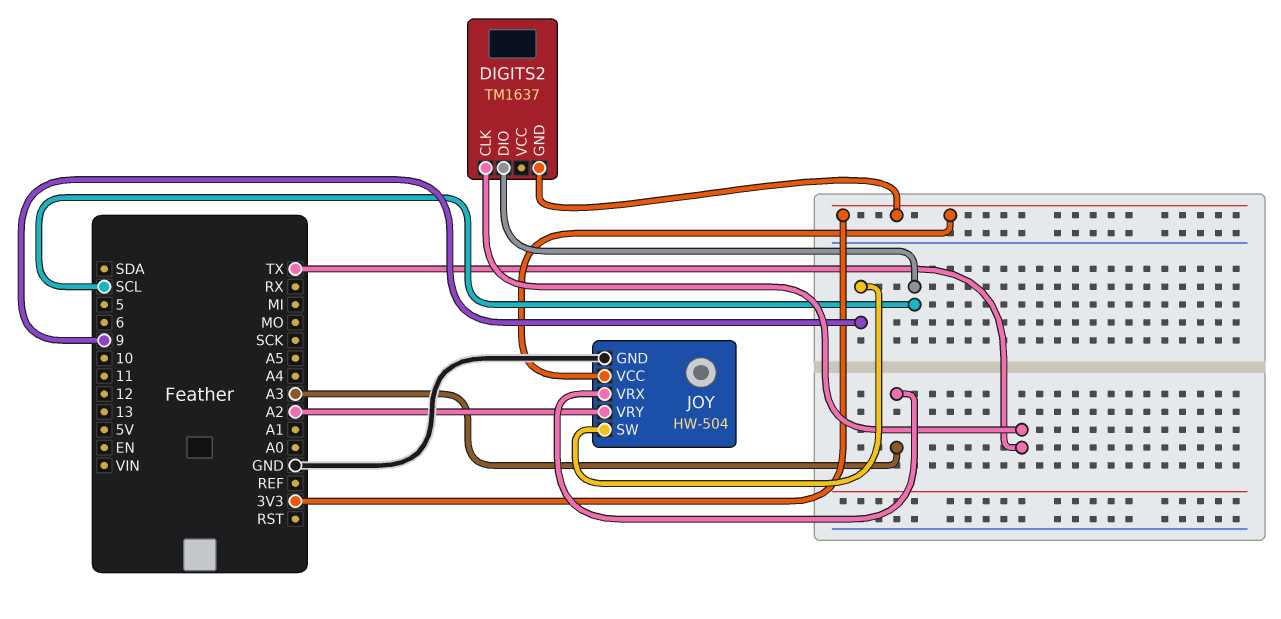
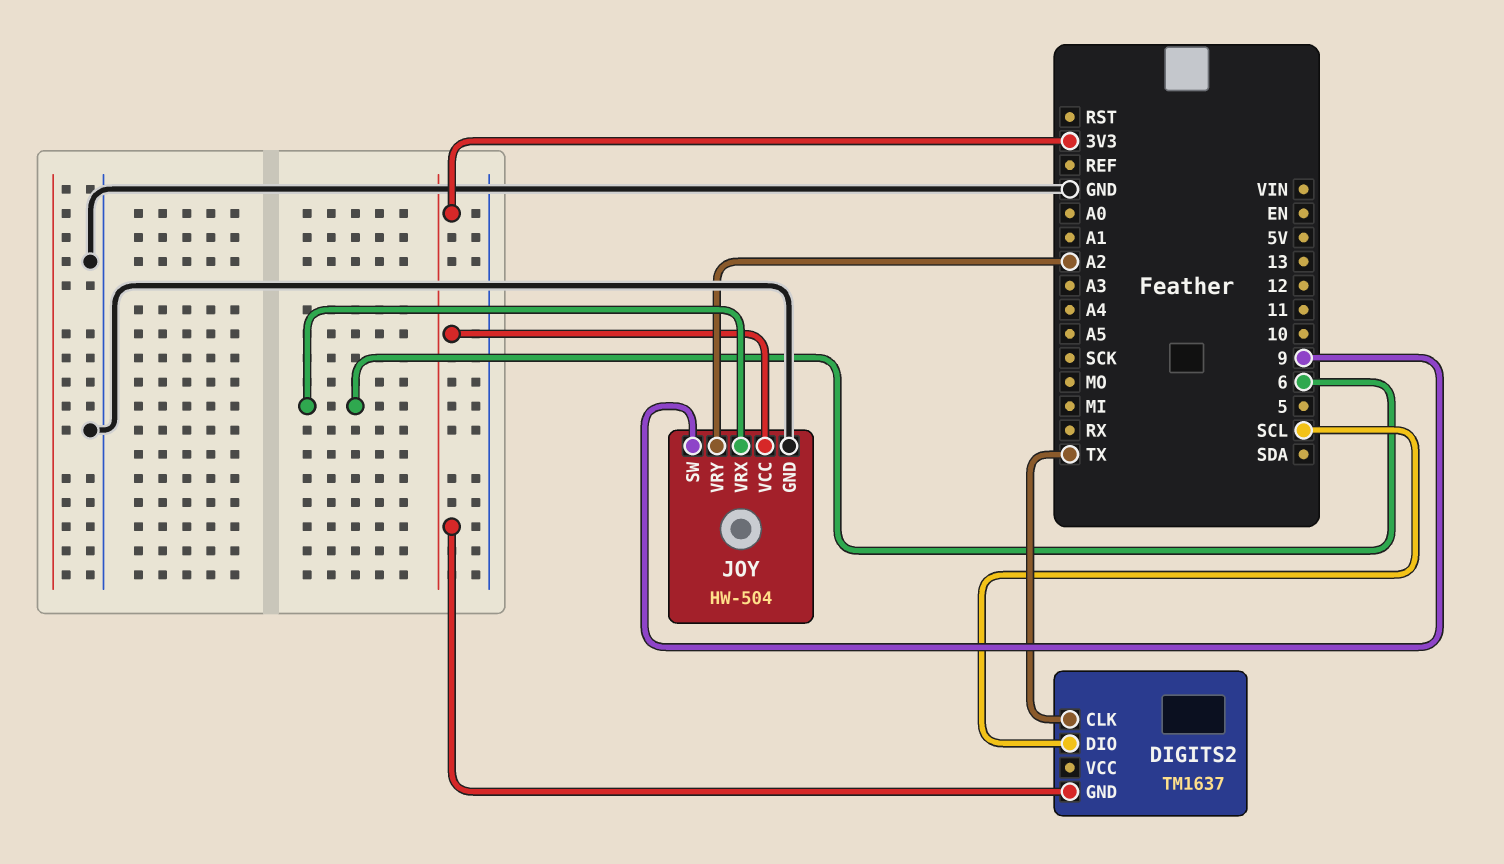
JOY pin VRX: A3 -> 6

